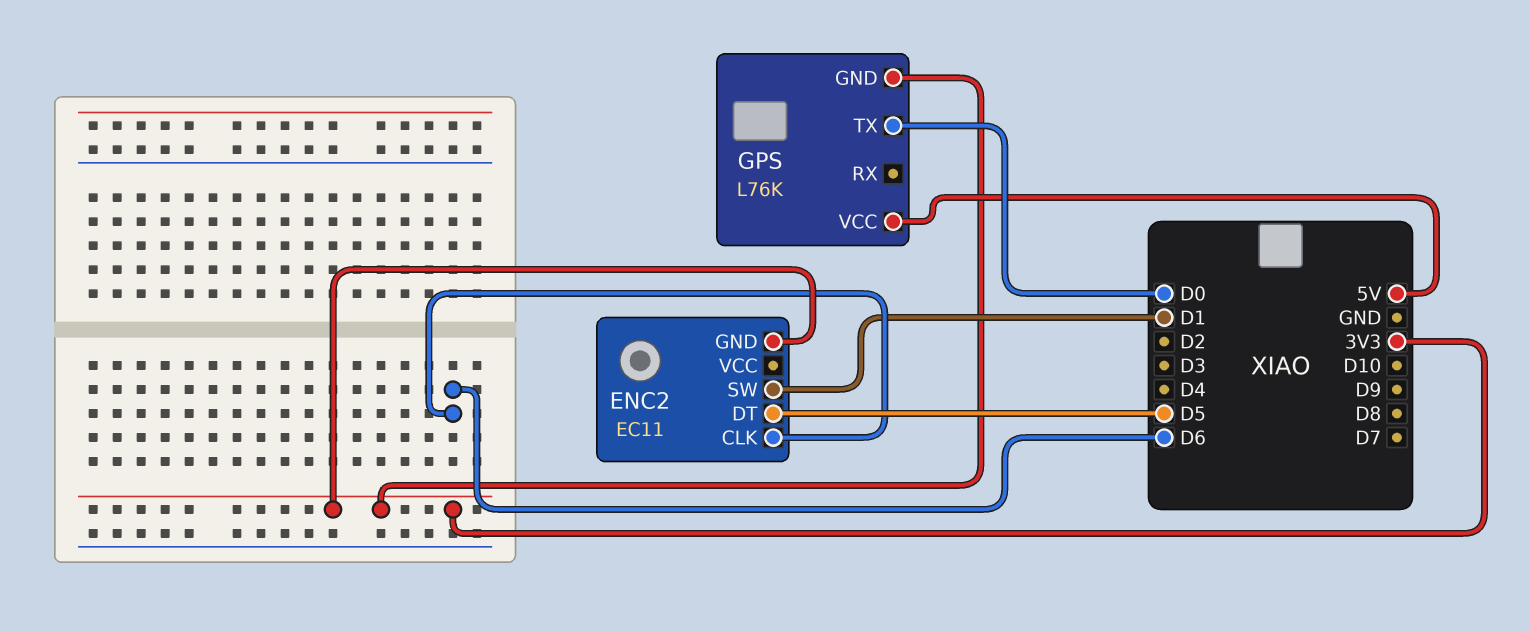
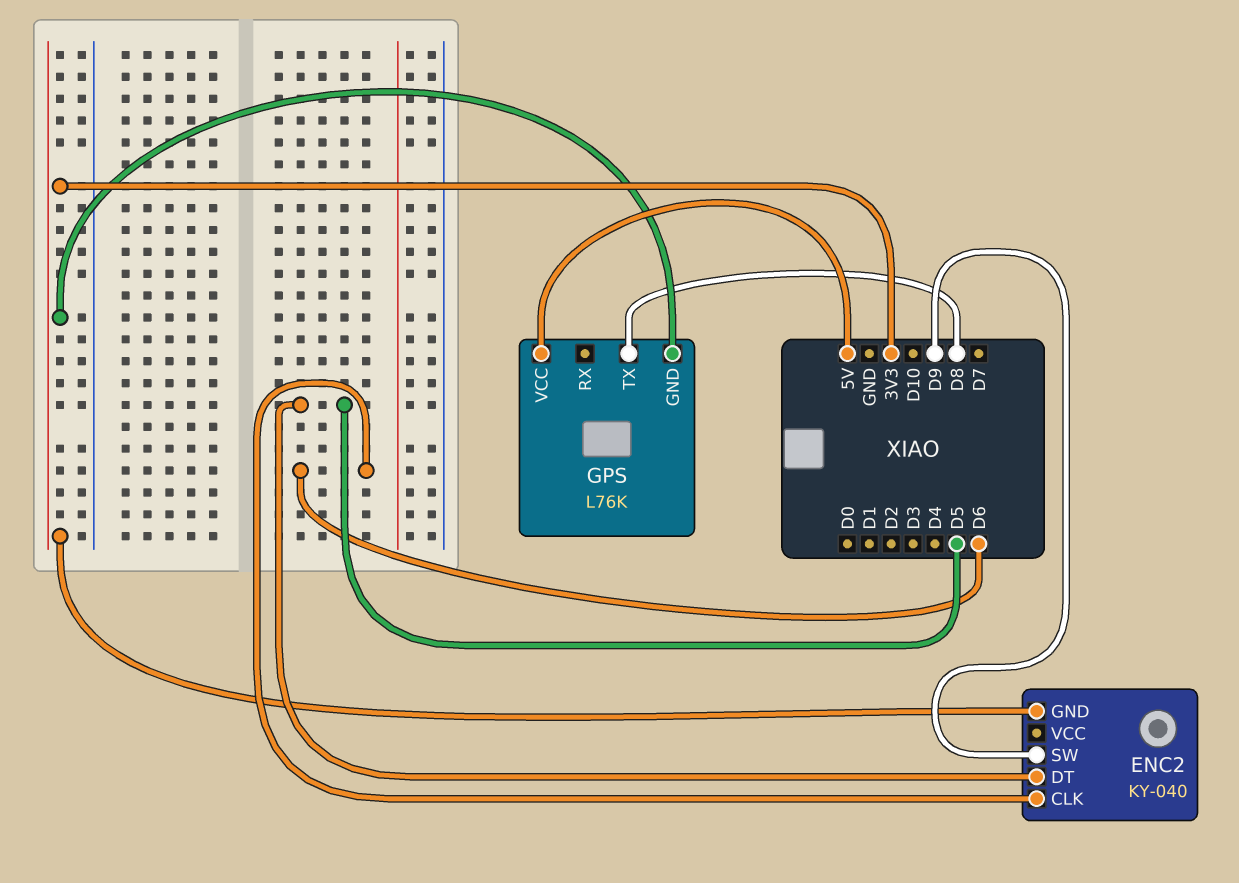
ENC2: EC11 -> KY-040
ENC2 pin SW: D1 -> D9
GPS pin TX: D0 -> D8

